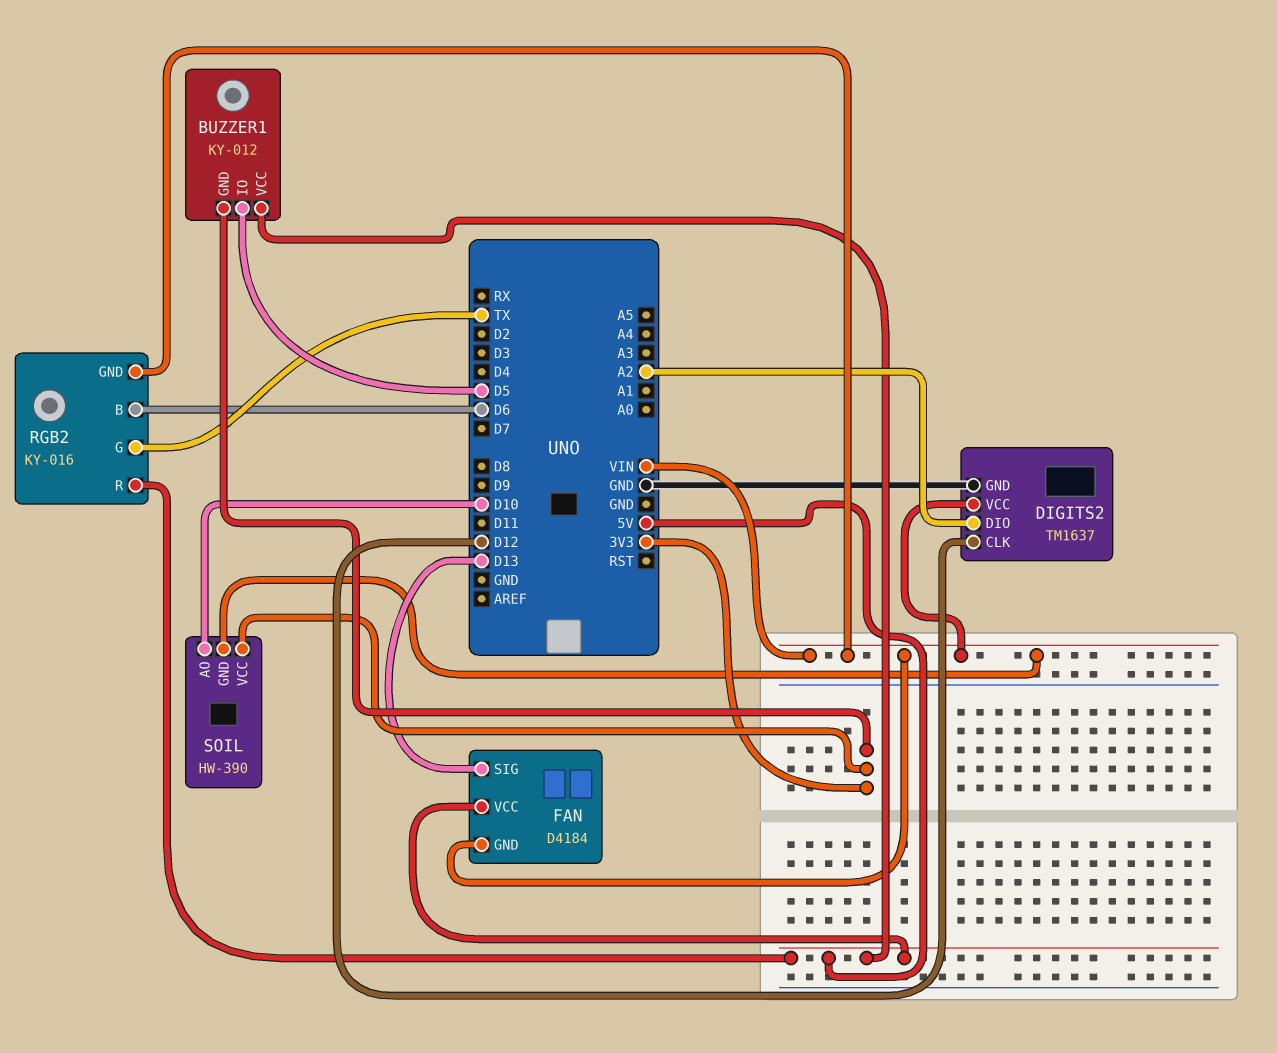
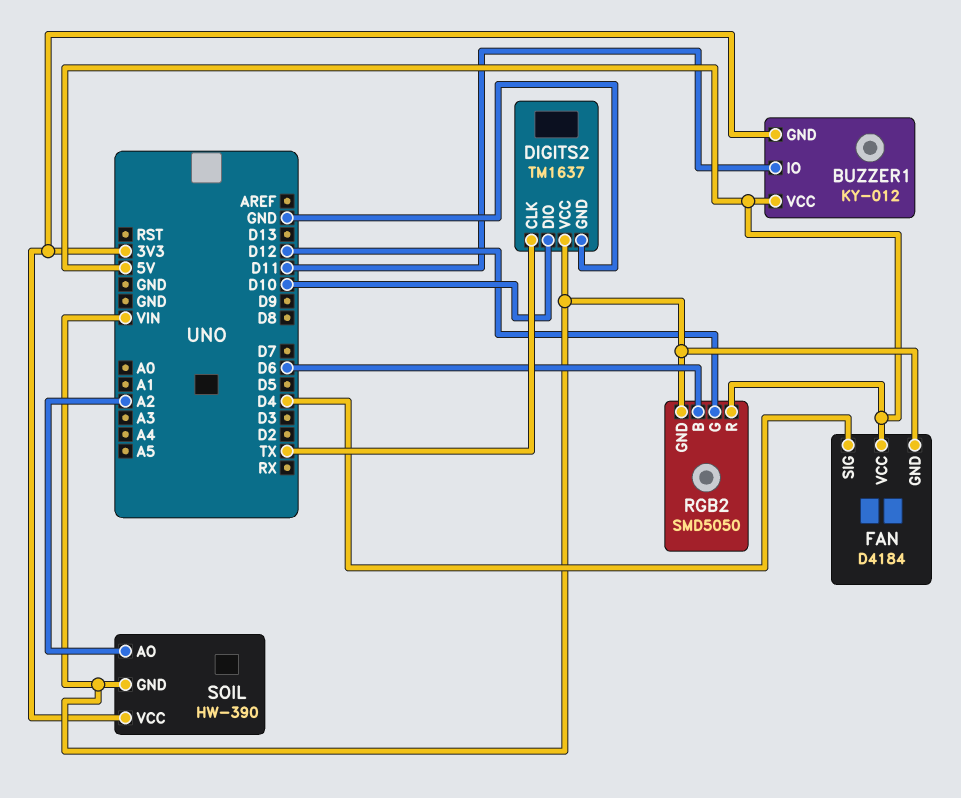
BUZZER1 pin IO: D5 -> D11
DIGITS2 pin CLK: D12 -> TX
DIGITS2 pin DIO: A2 -> D10
FAN pin SIG: D13 -> D4
RGB2: KY-016 -> SMD5050
RGB2 pin G: TX -> D12
SOIL pin AO: D10 -> A2

